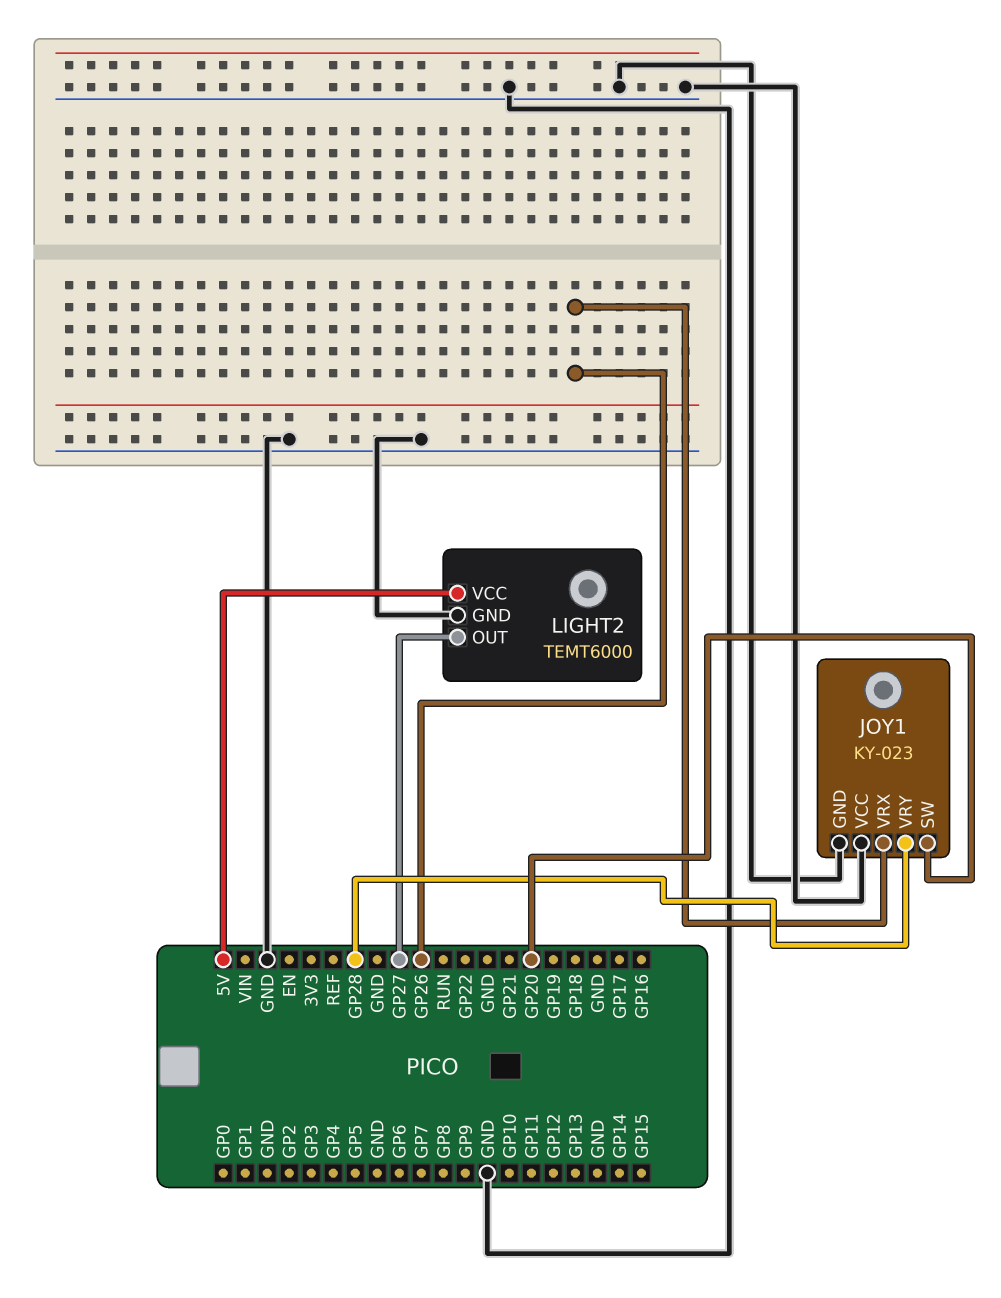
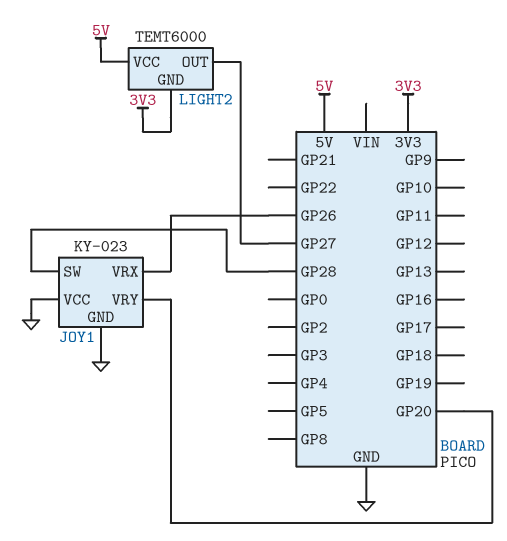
JOY1 pin SW: GP20 -> GP28
JOY1 pin VRY: GP28 -> GP20
LIGHT2 pin GND: GND -> 3V3

